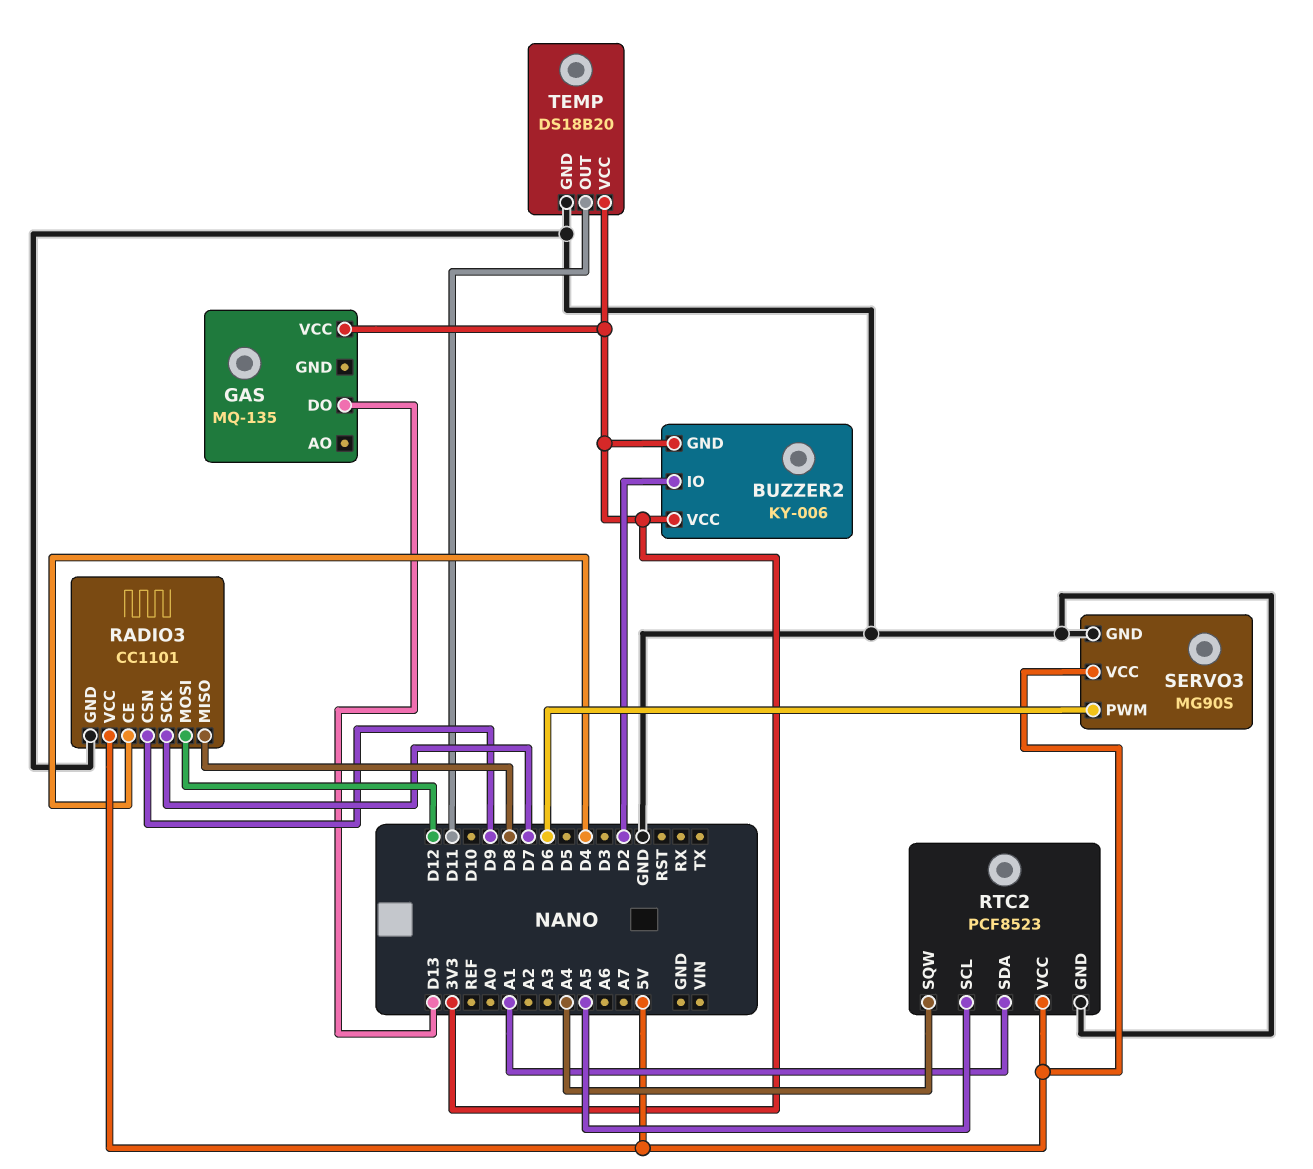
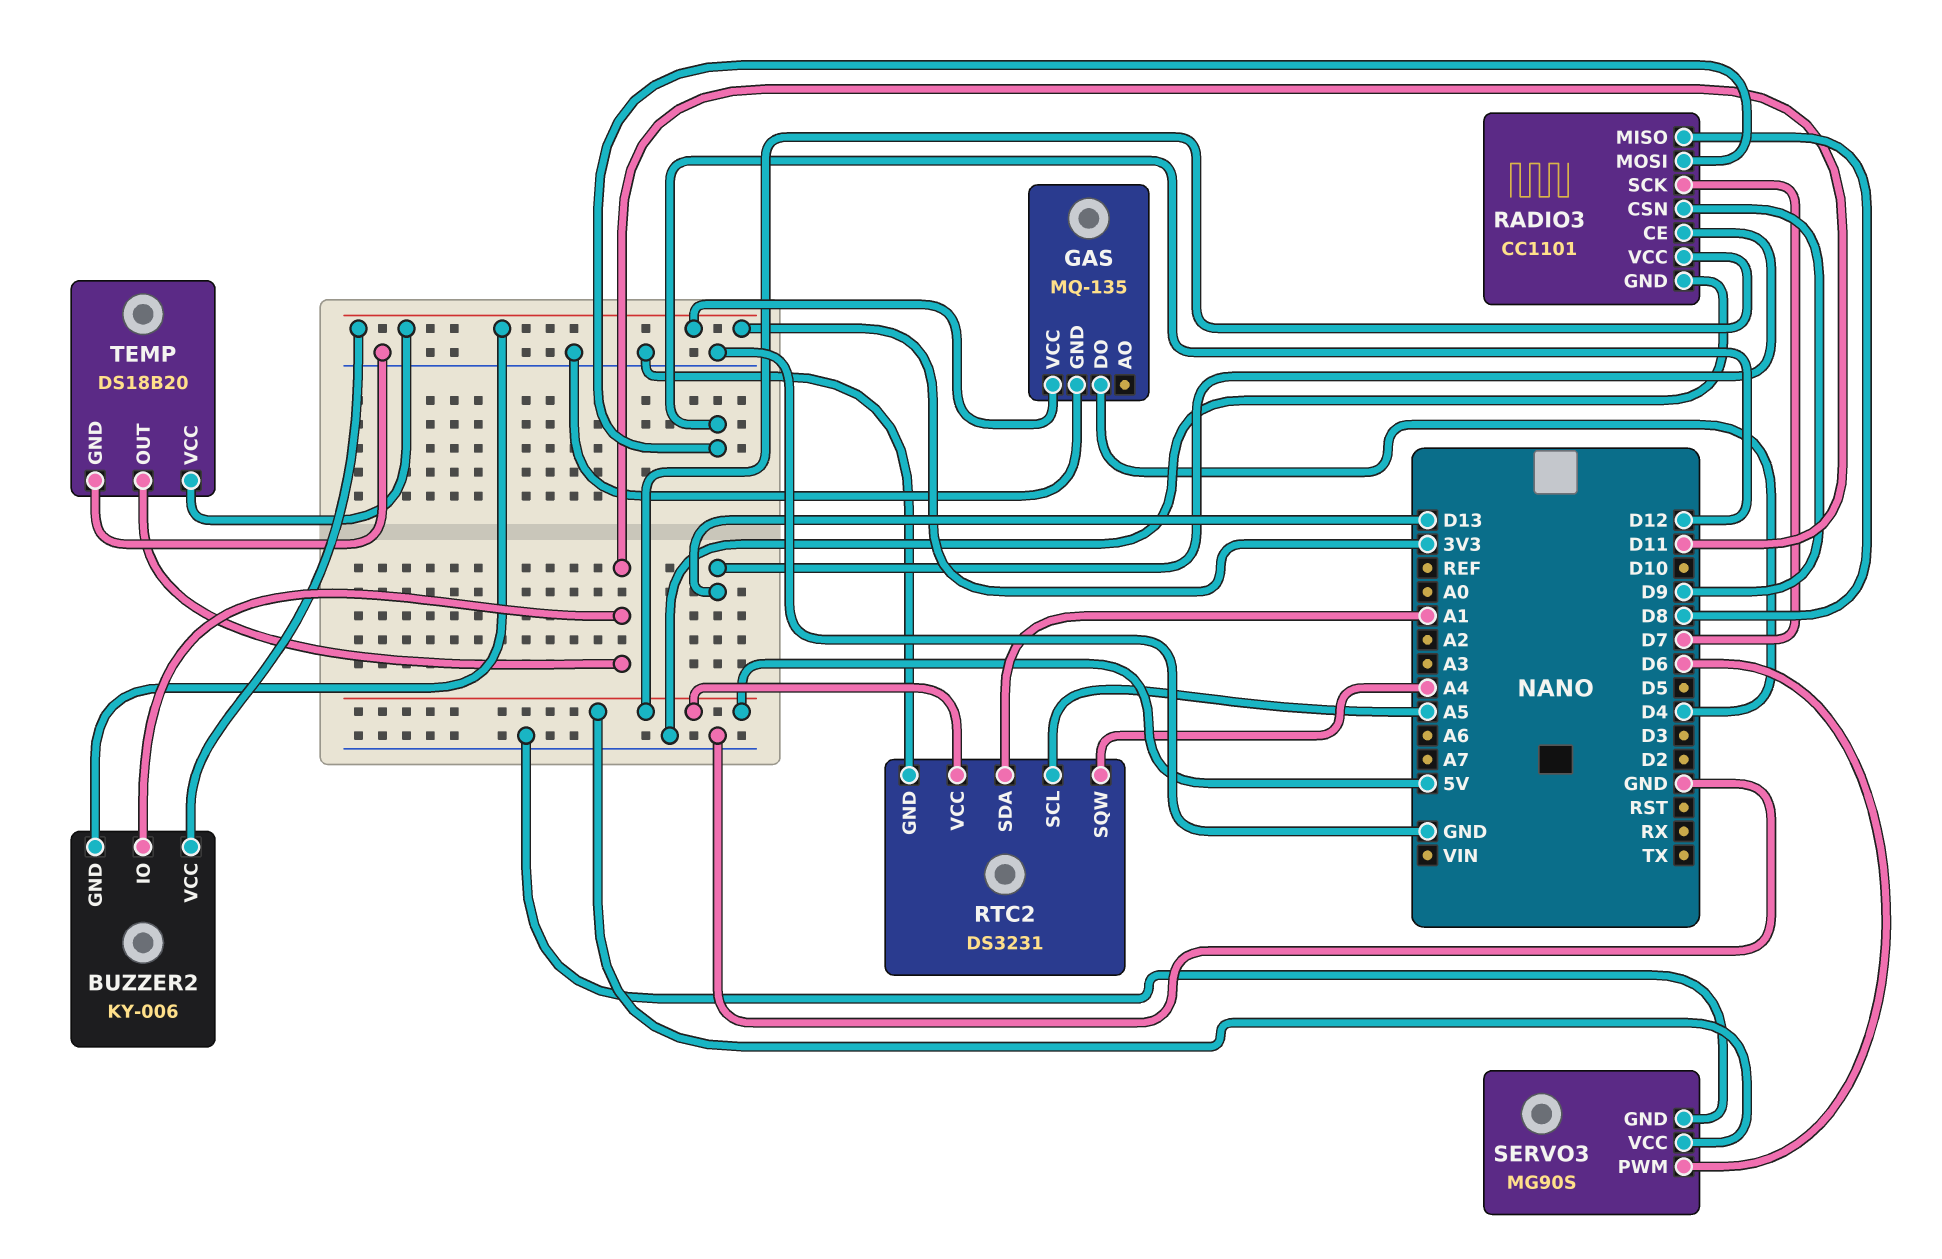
BUZZER2 pin IO: D2 -> D11
GAS pin DO: D13 -> D4
GAS pin GND: none -> GND
RADIO3 pin CE: D4 -> D13
RTC2: PCF8523 -> DS3231

